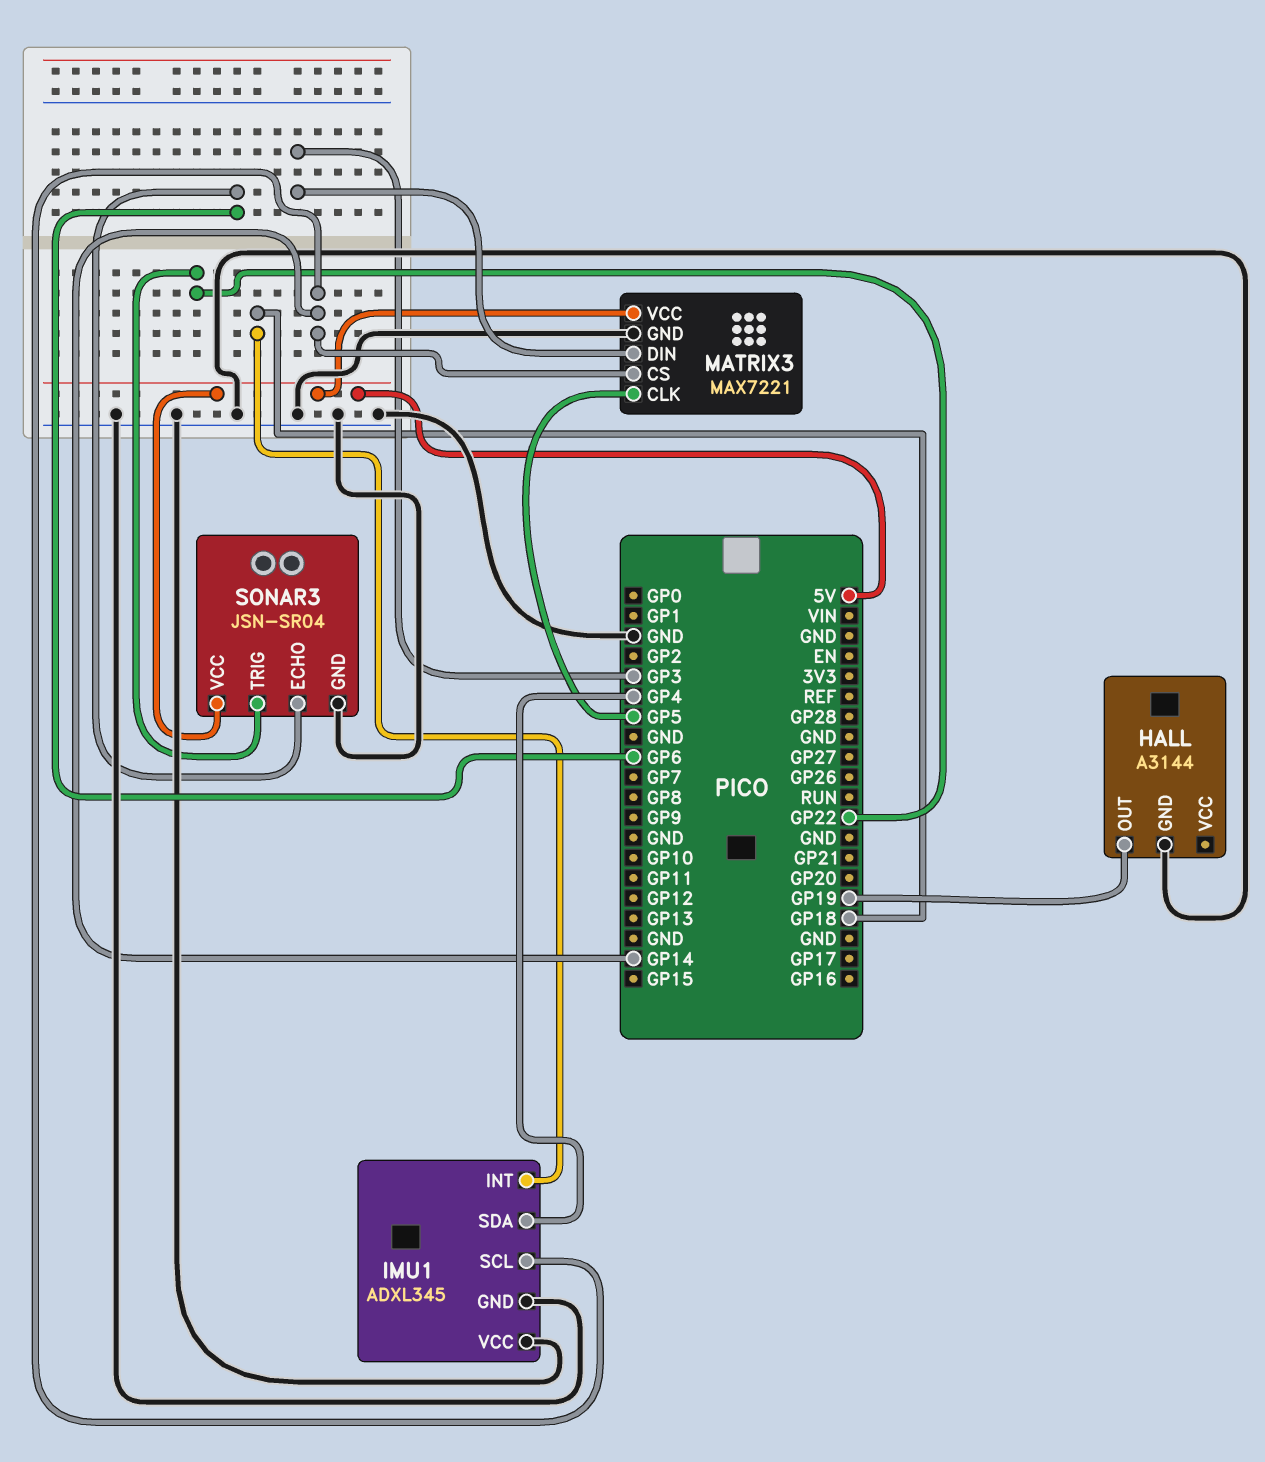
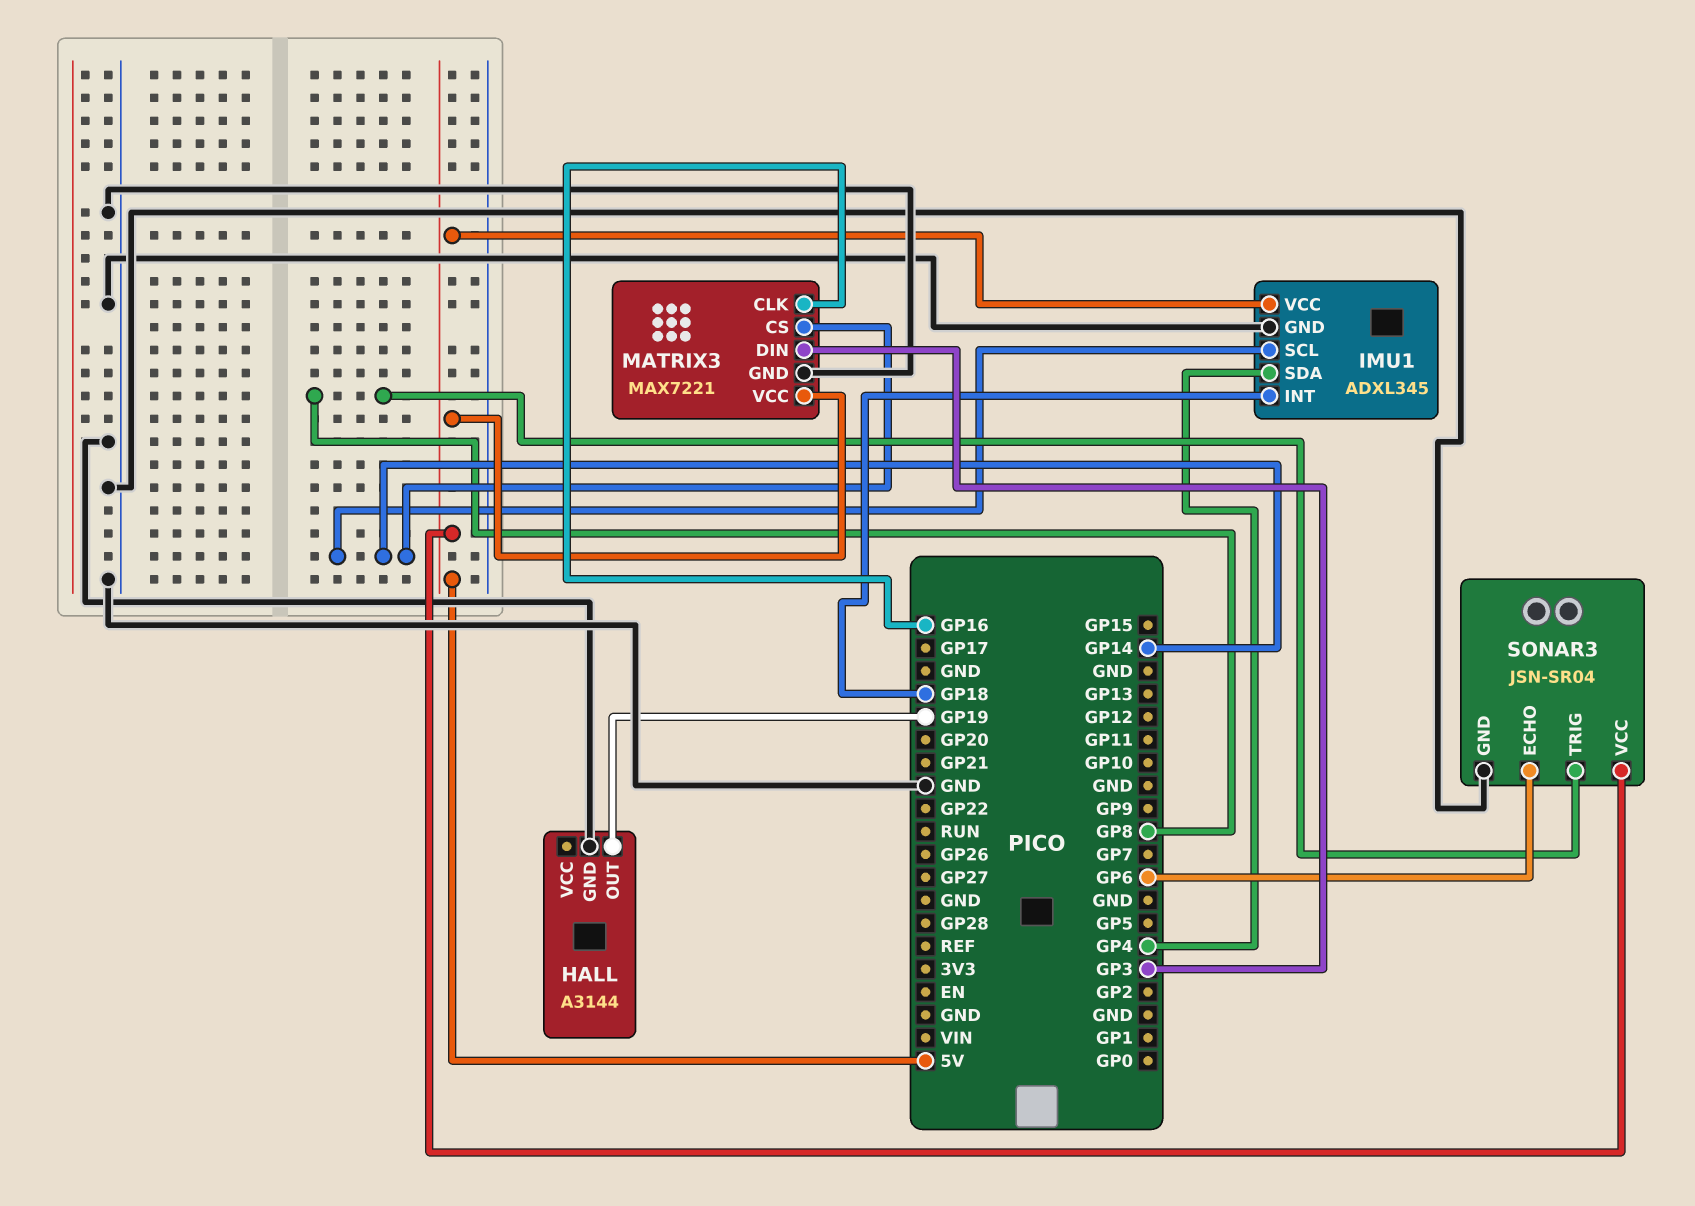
IMU1 pin VCC: GND -> 5V
MATRIX3 pin CLK: GP5 -> GP16
SONAR3 pin TRIG: GP22 -> GP8

